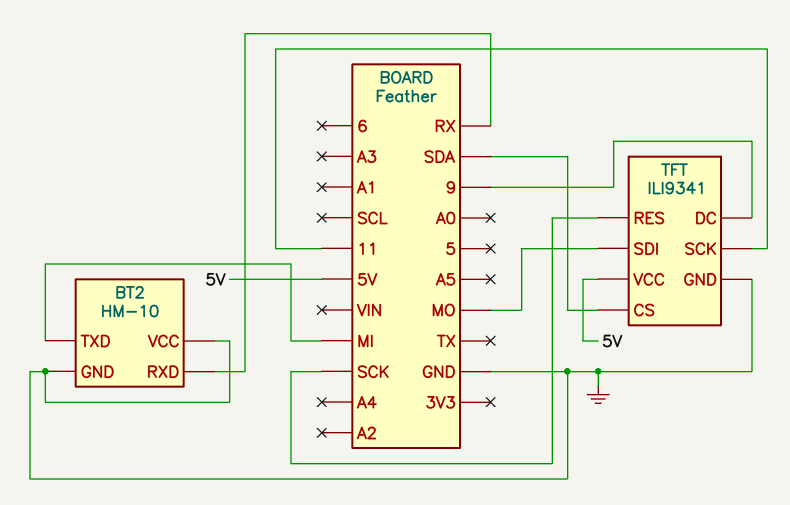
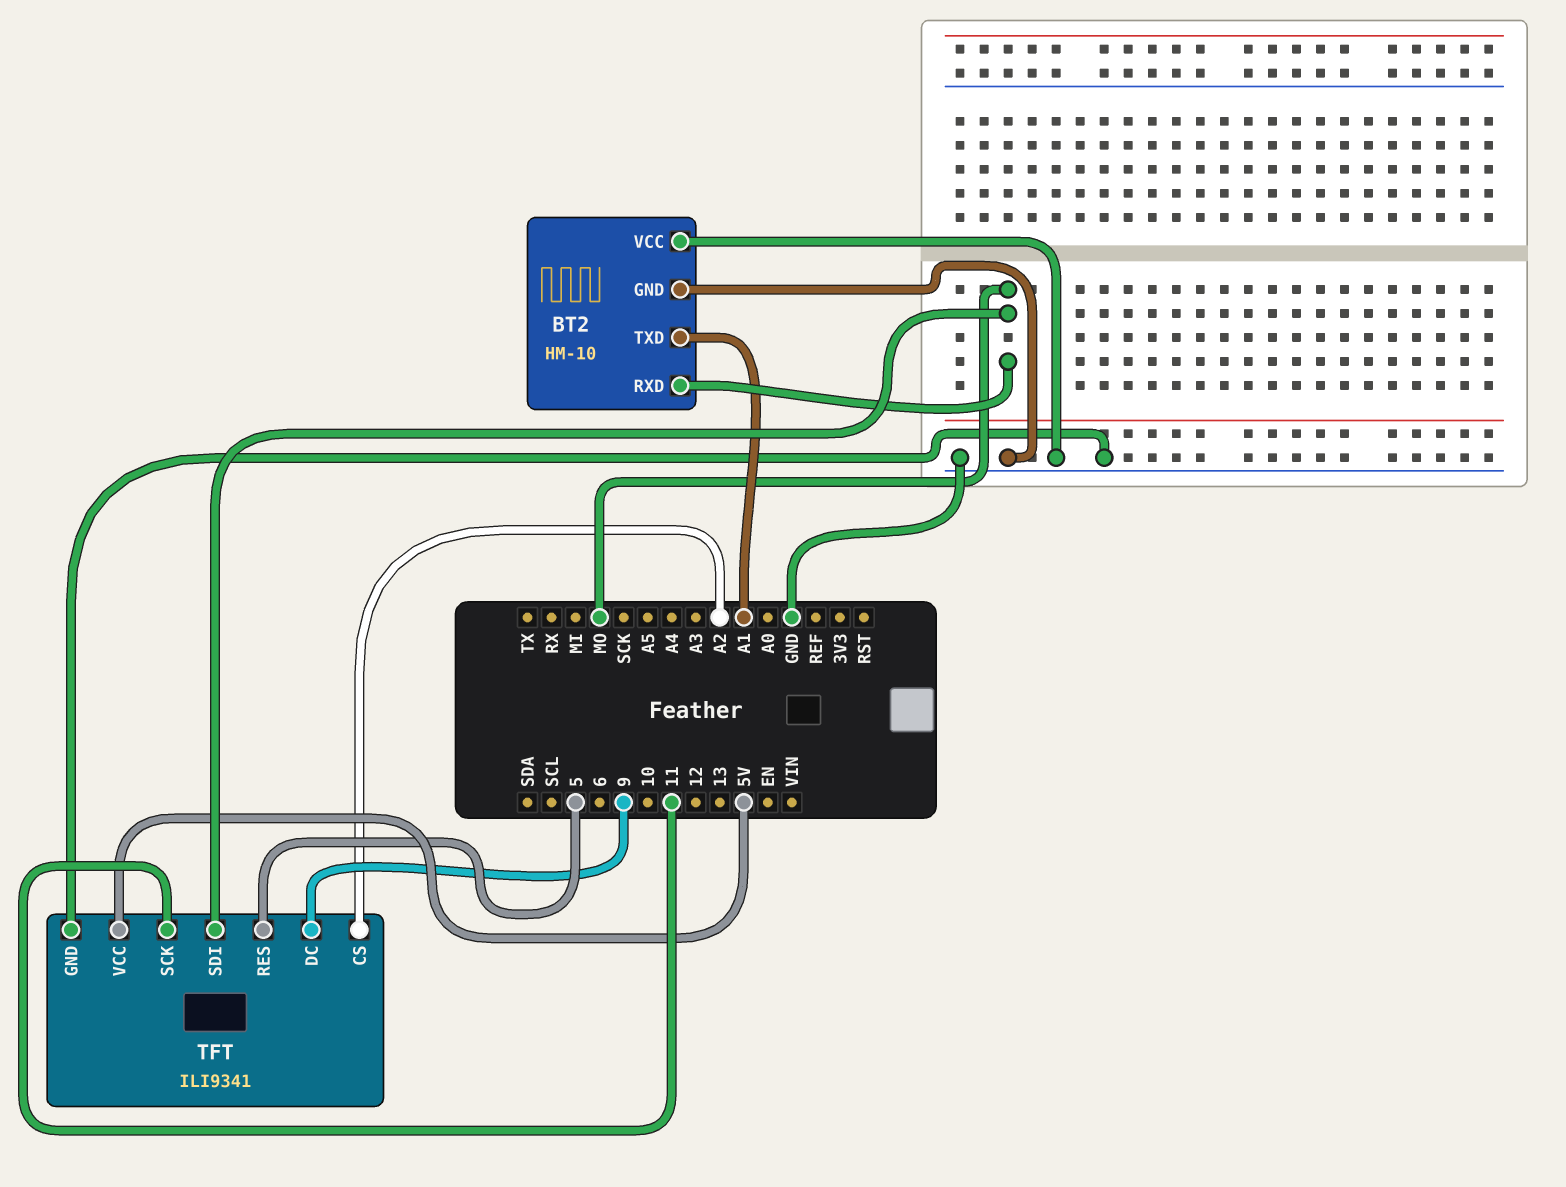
BT2 pin RXD: RX -> MO
BT2 pin TXD: MI -> A1
TFT pin CS: SDA -> A2
TFT pin RES: SCK -> 5

